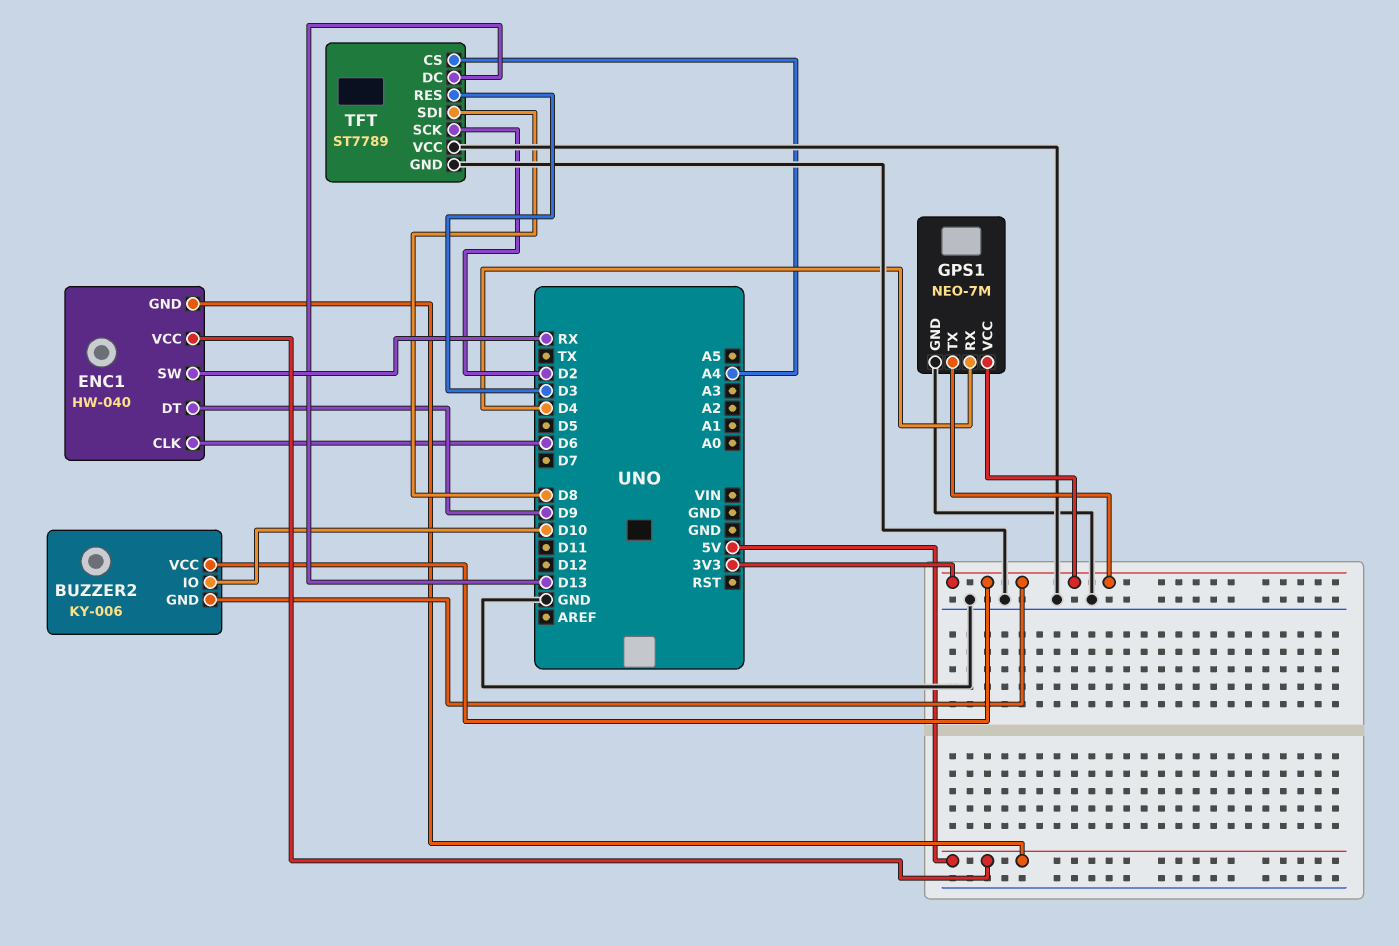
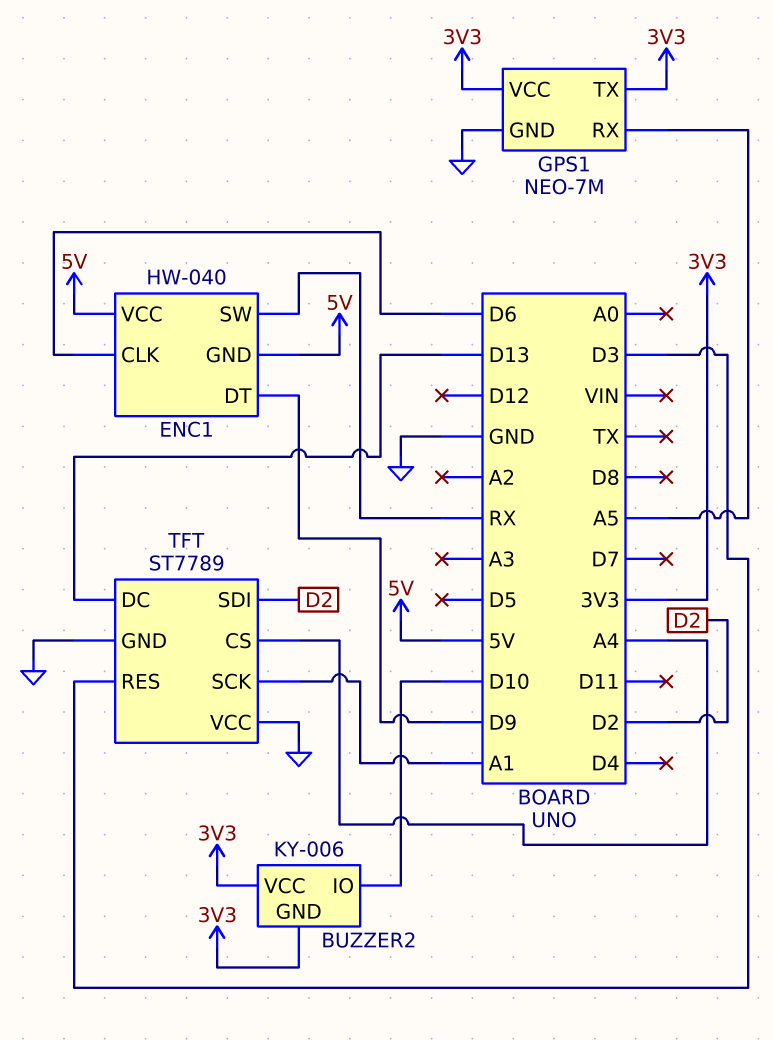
GPS1 pin RX: D4 -> A5
TFT pin SCK: D2 -> A1
TFT pin SDI: D8 -> D2

